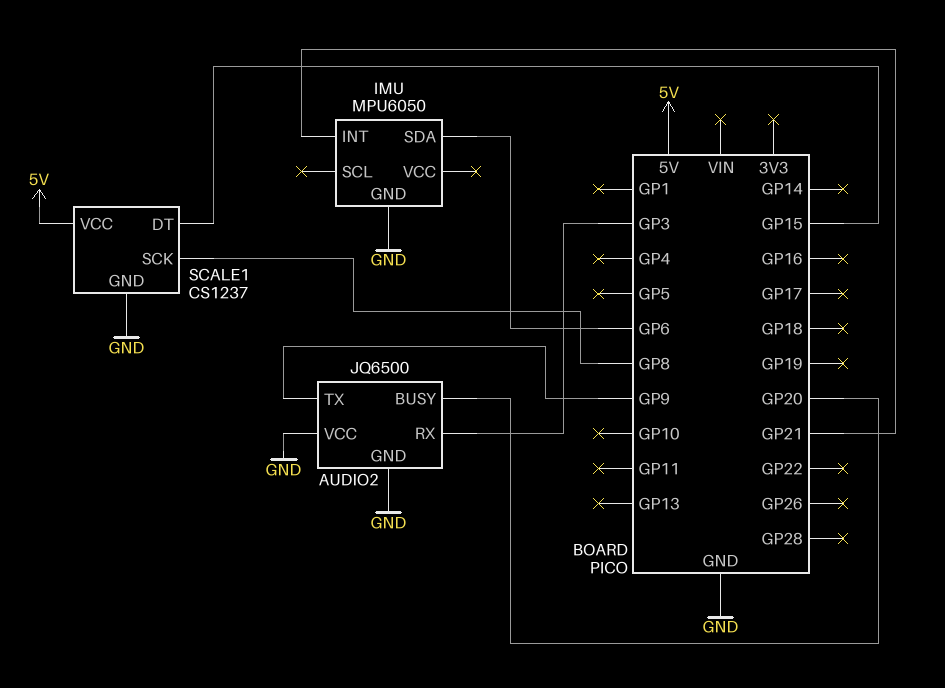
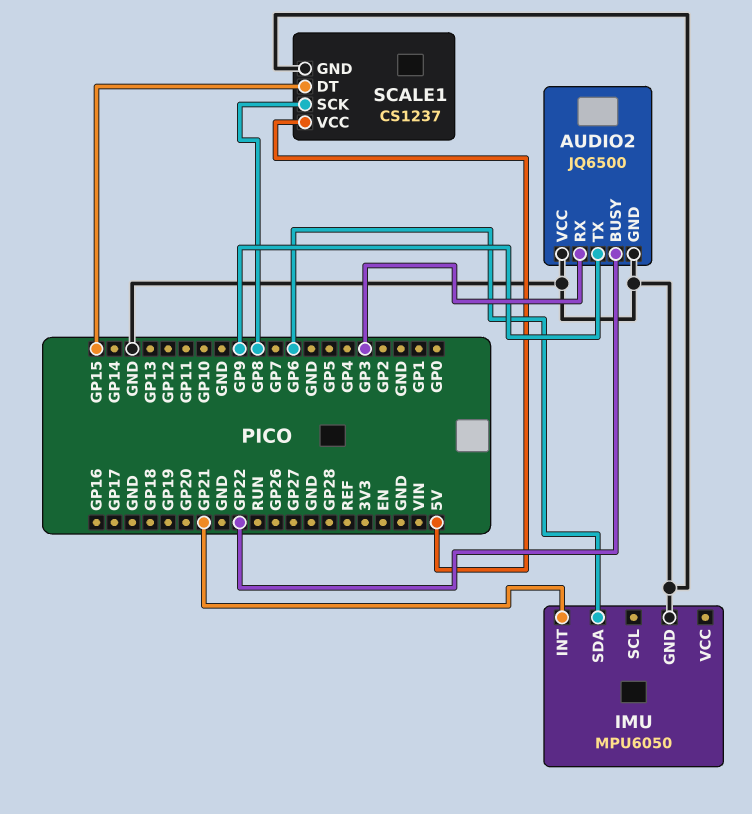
AUDIO2 pin BUSY: GP20 -> GP22

